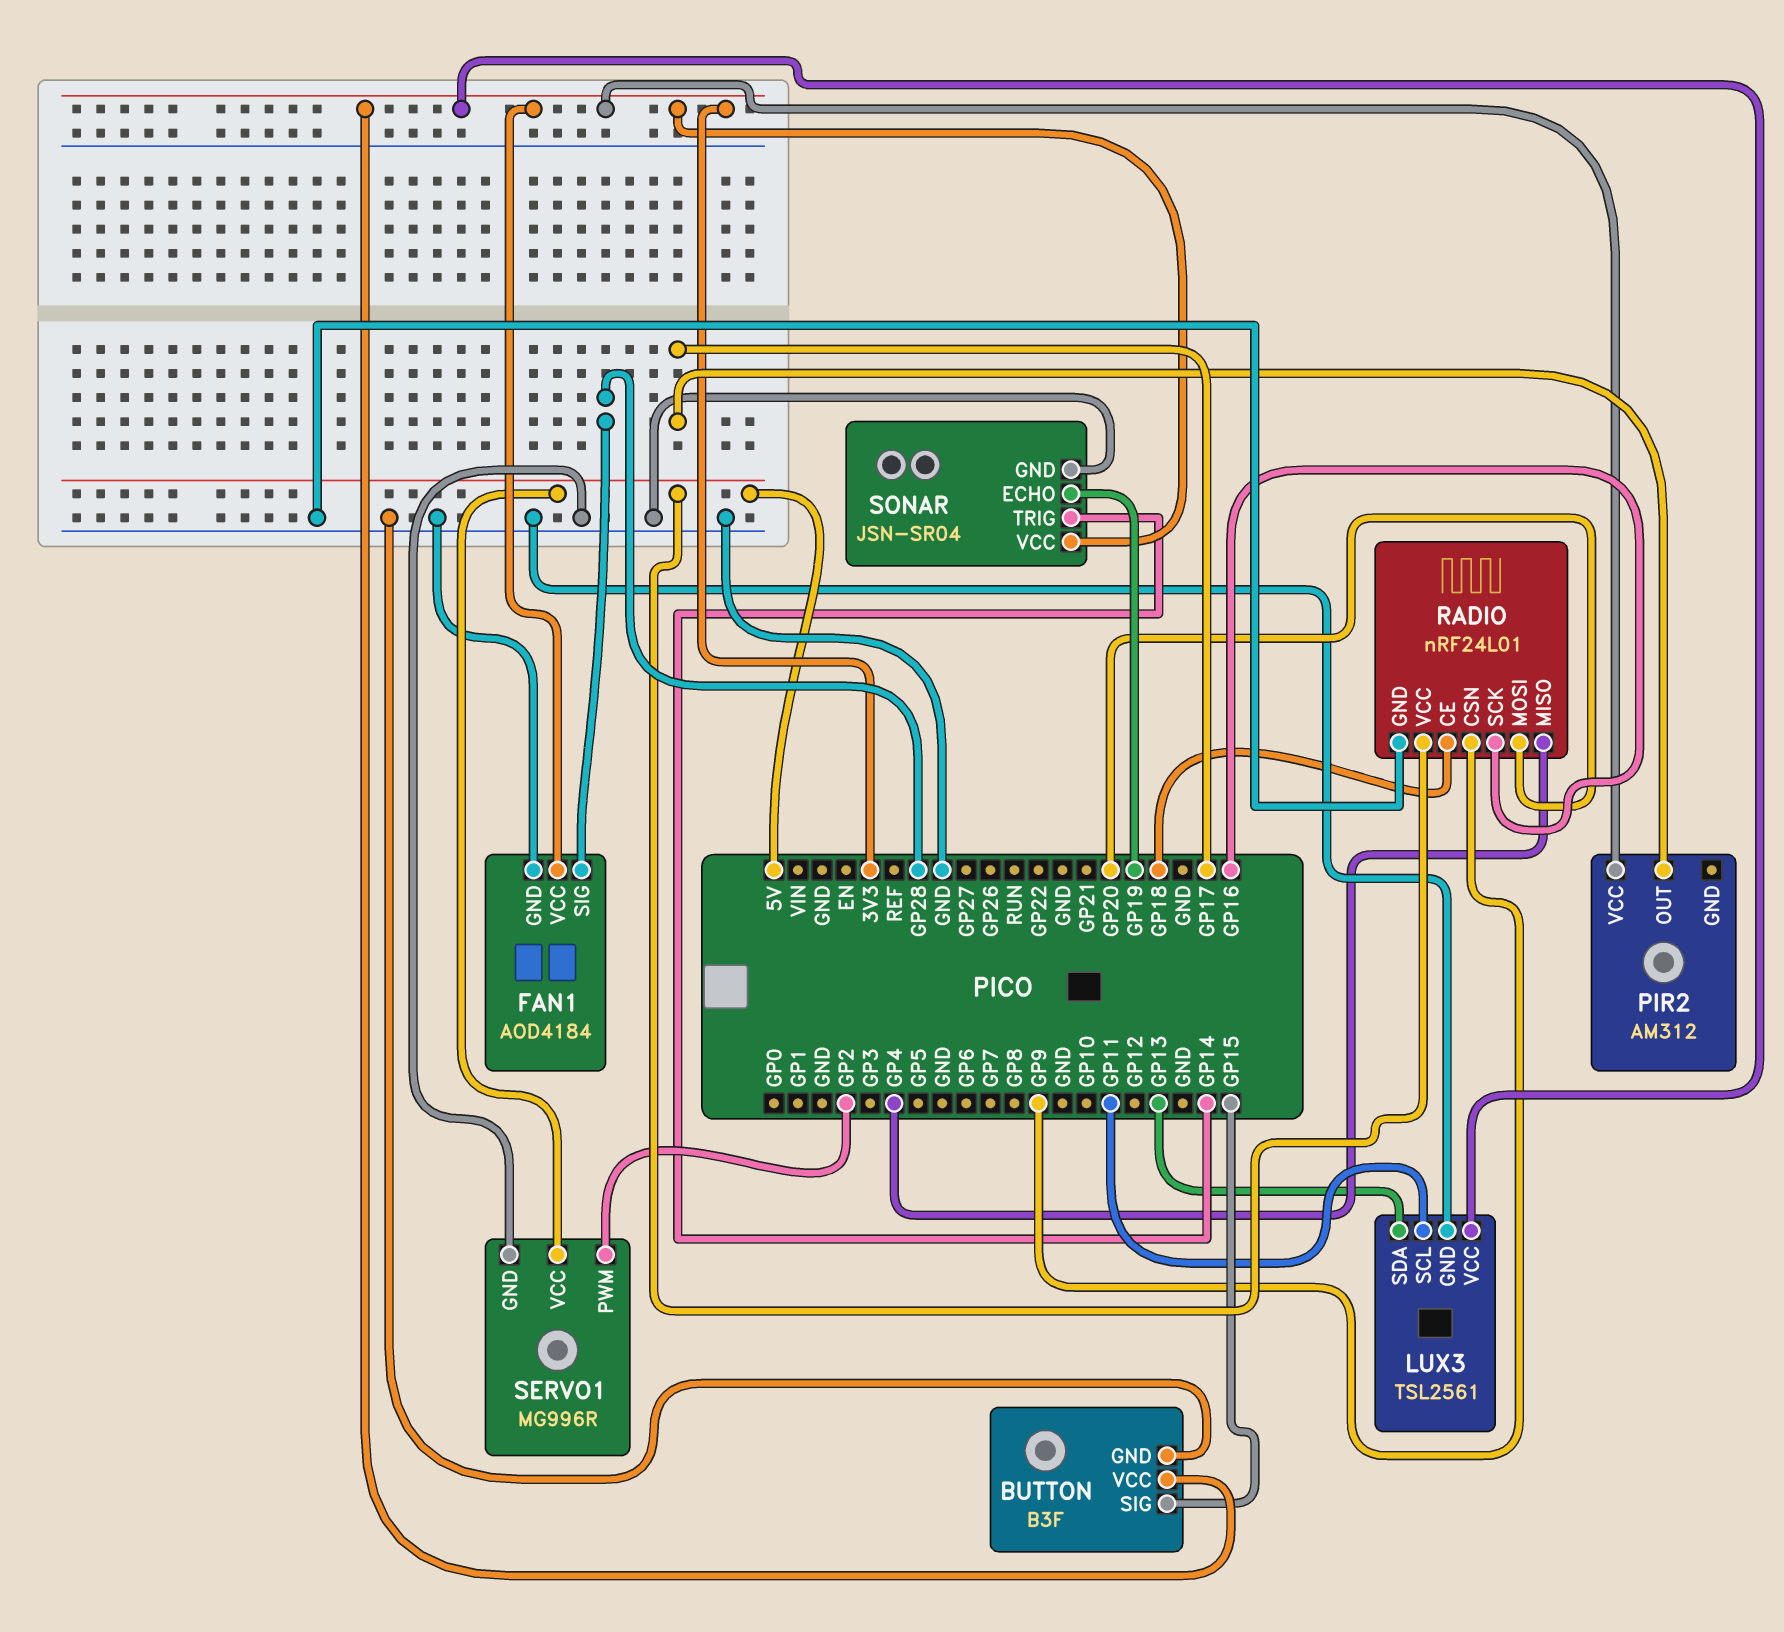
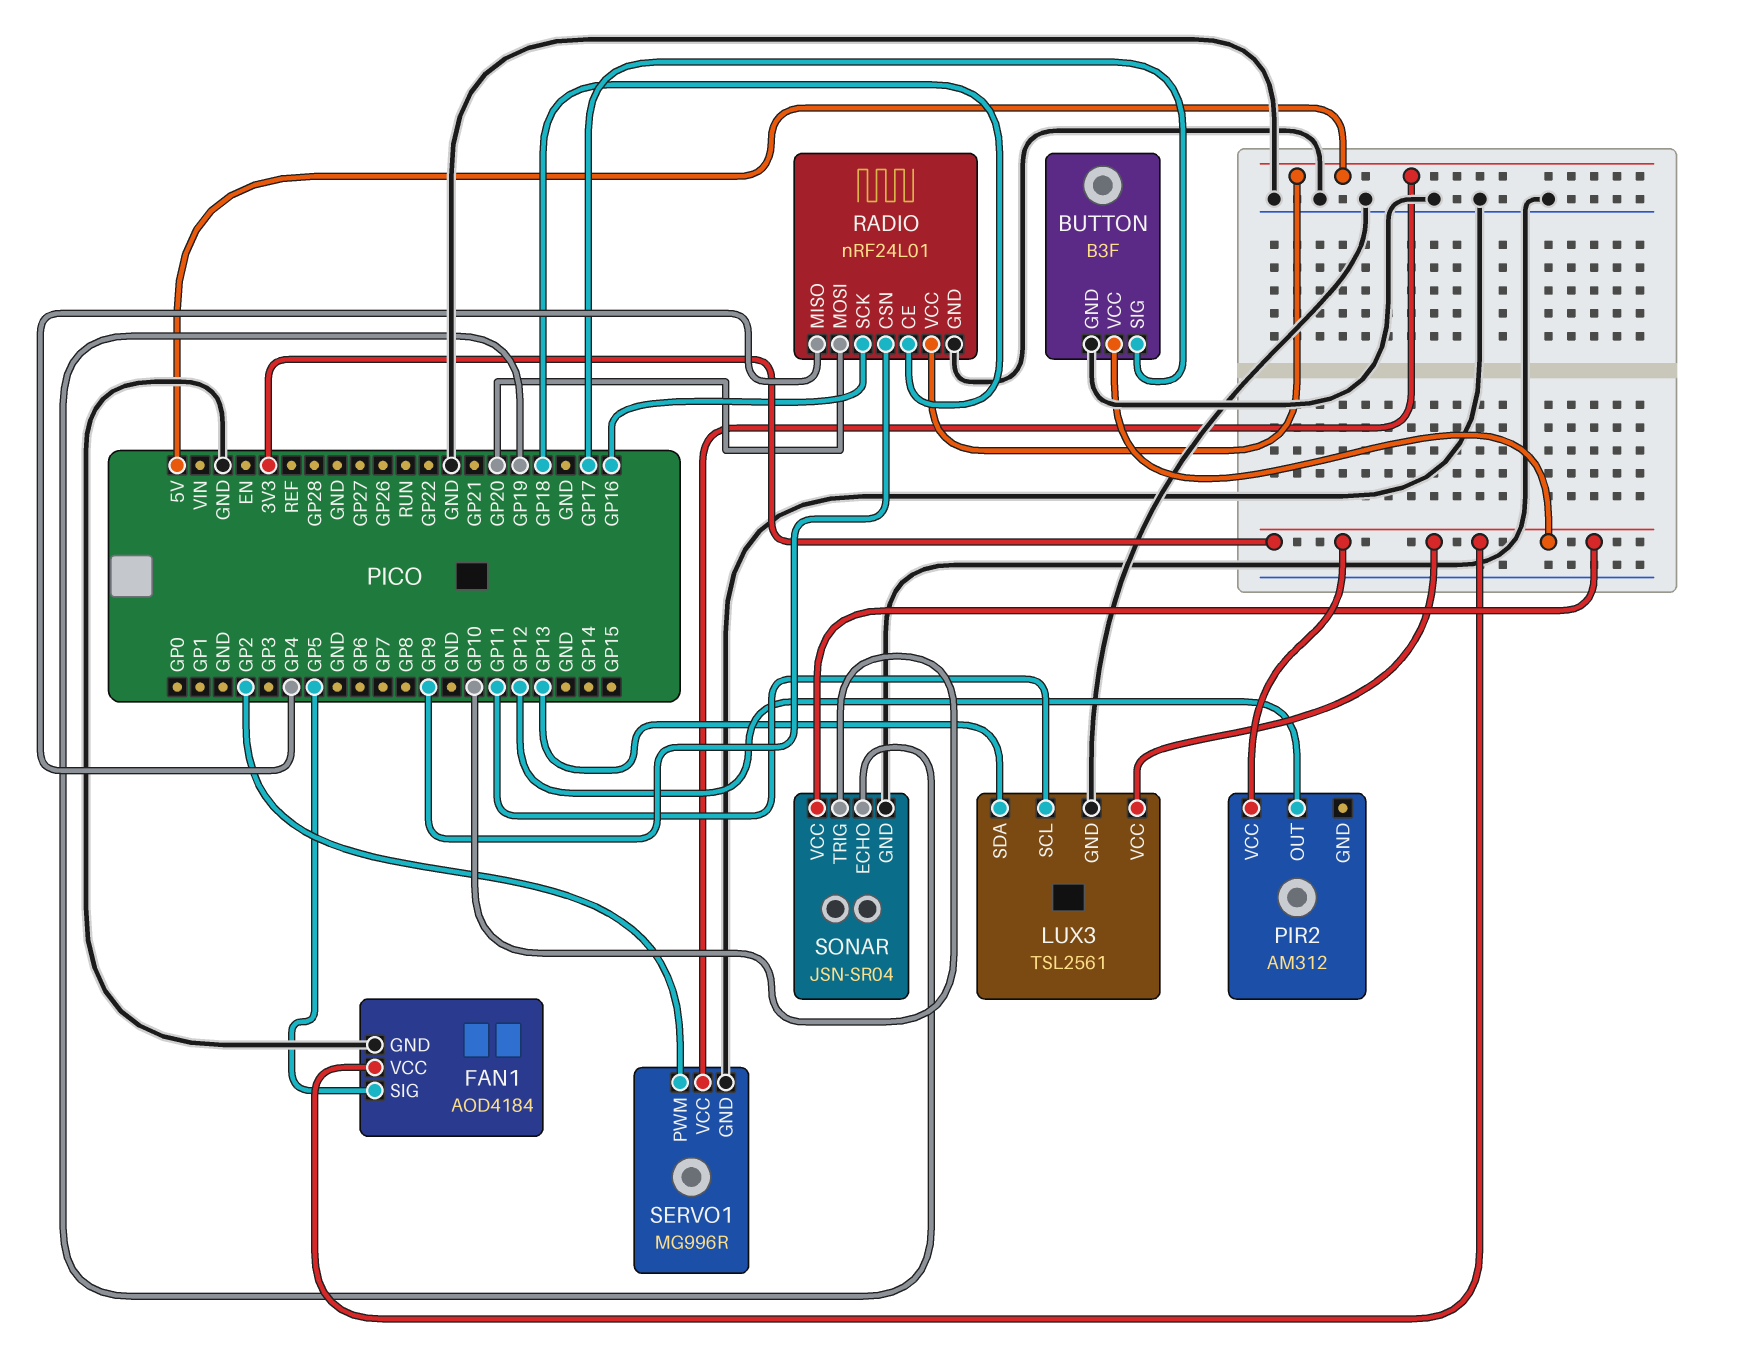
BUTTON pin SIG: GP15 -> GP17
FAN1 pin SIG: GP28 -> GP5
PIR2 pin OUT: GP17 -> GP12
SONAR pin TRIG: GP14 -> GP10

